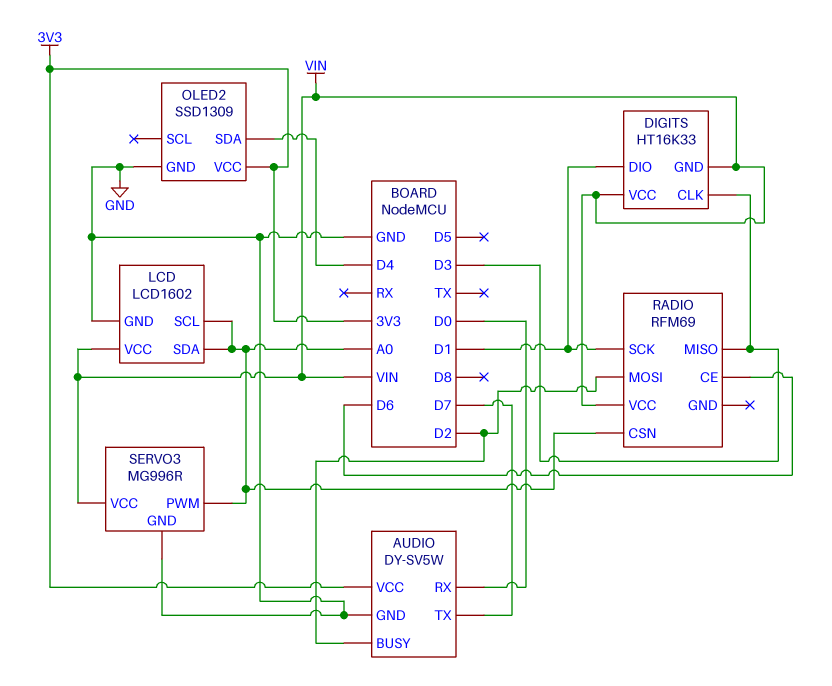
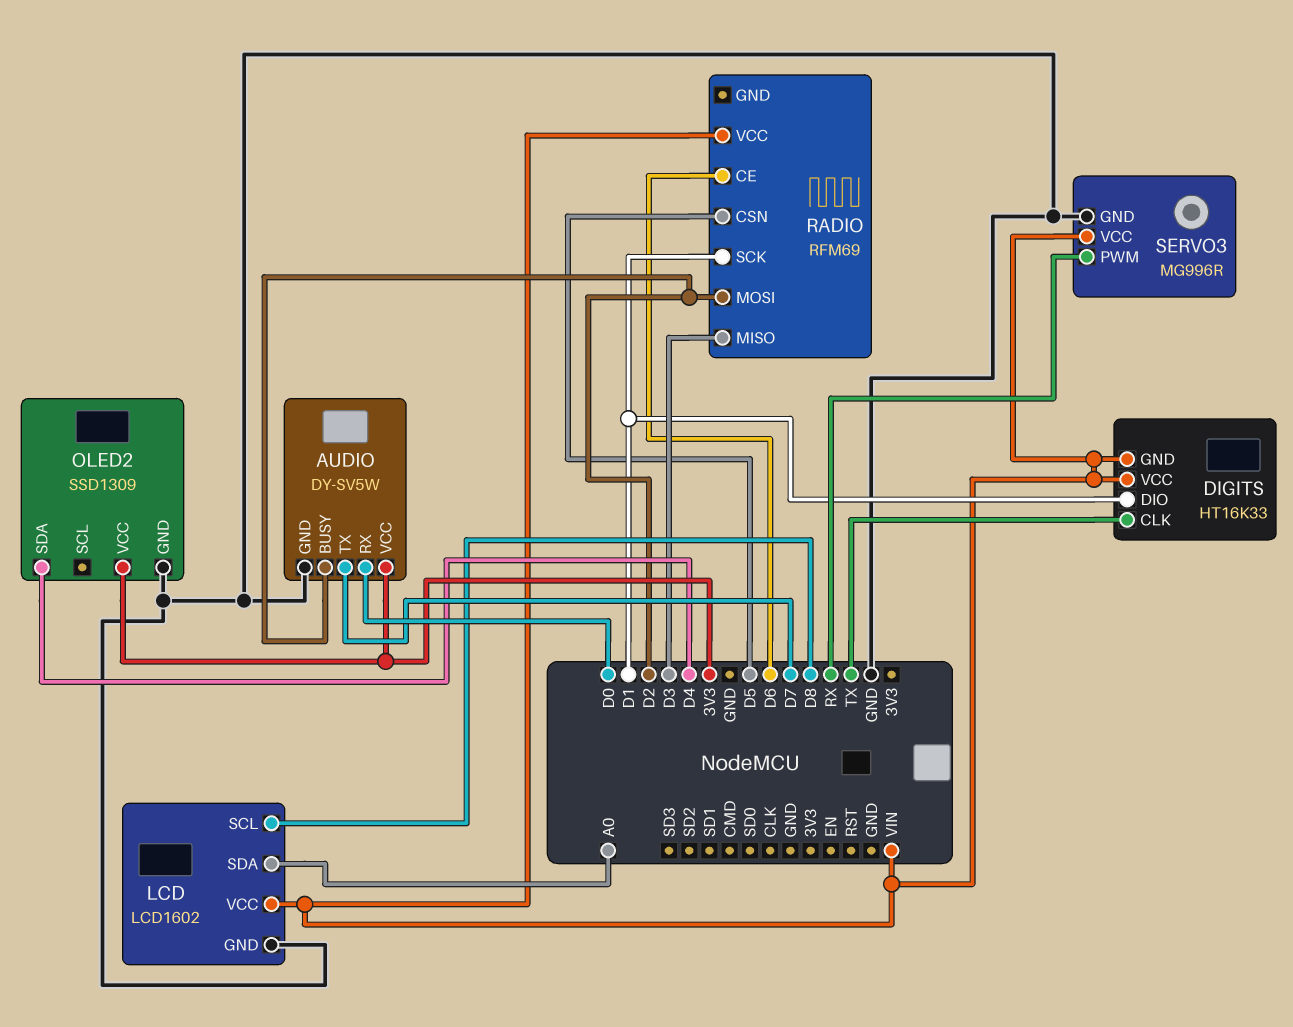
DIGITS pin CLK: D3 -> TX
LCD pin SCL: A0 -> D8
RADIO pin CSN: A0 -> D5
SERVO3 pin PWM: A0 -> RX

